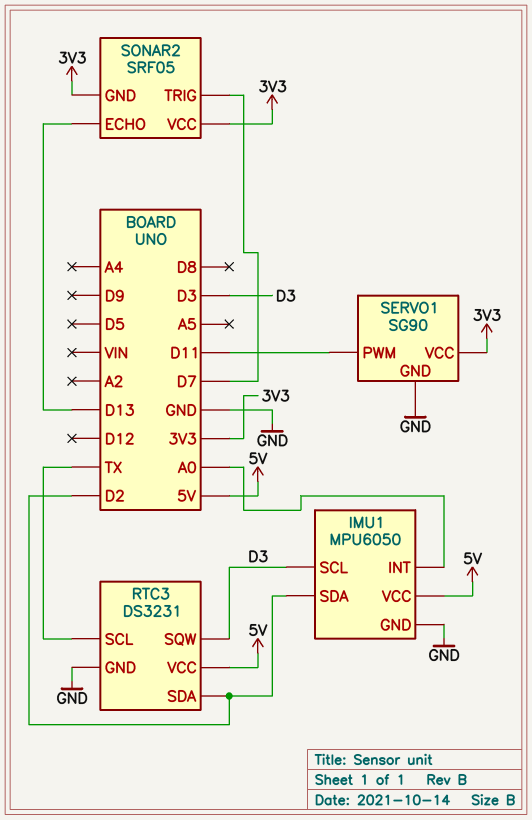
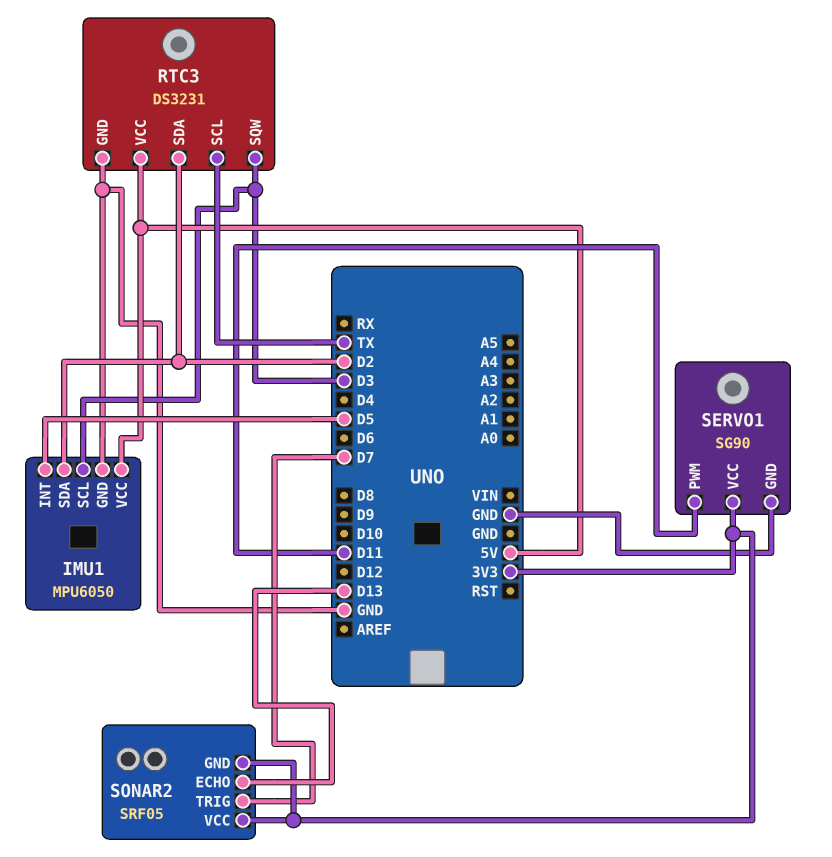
IMU1 pin INT: A0 -> D5

